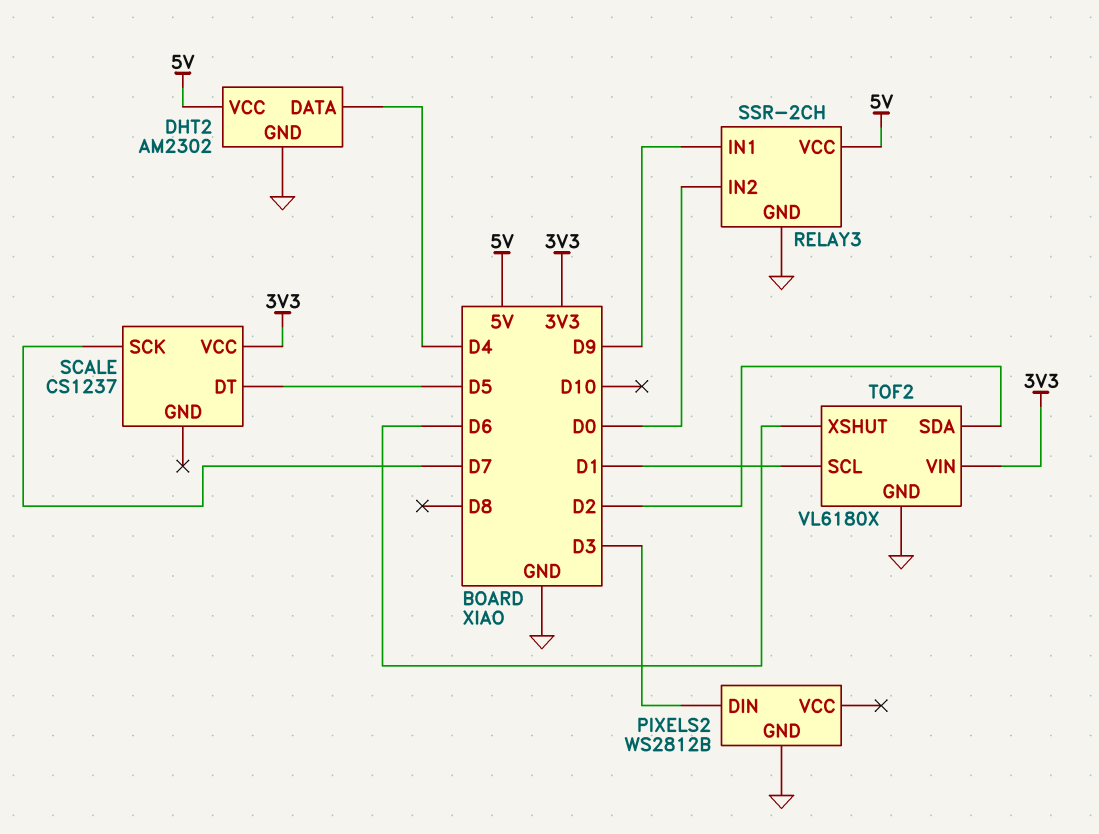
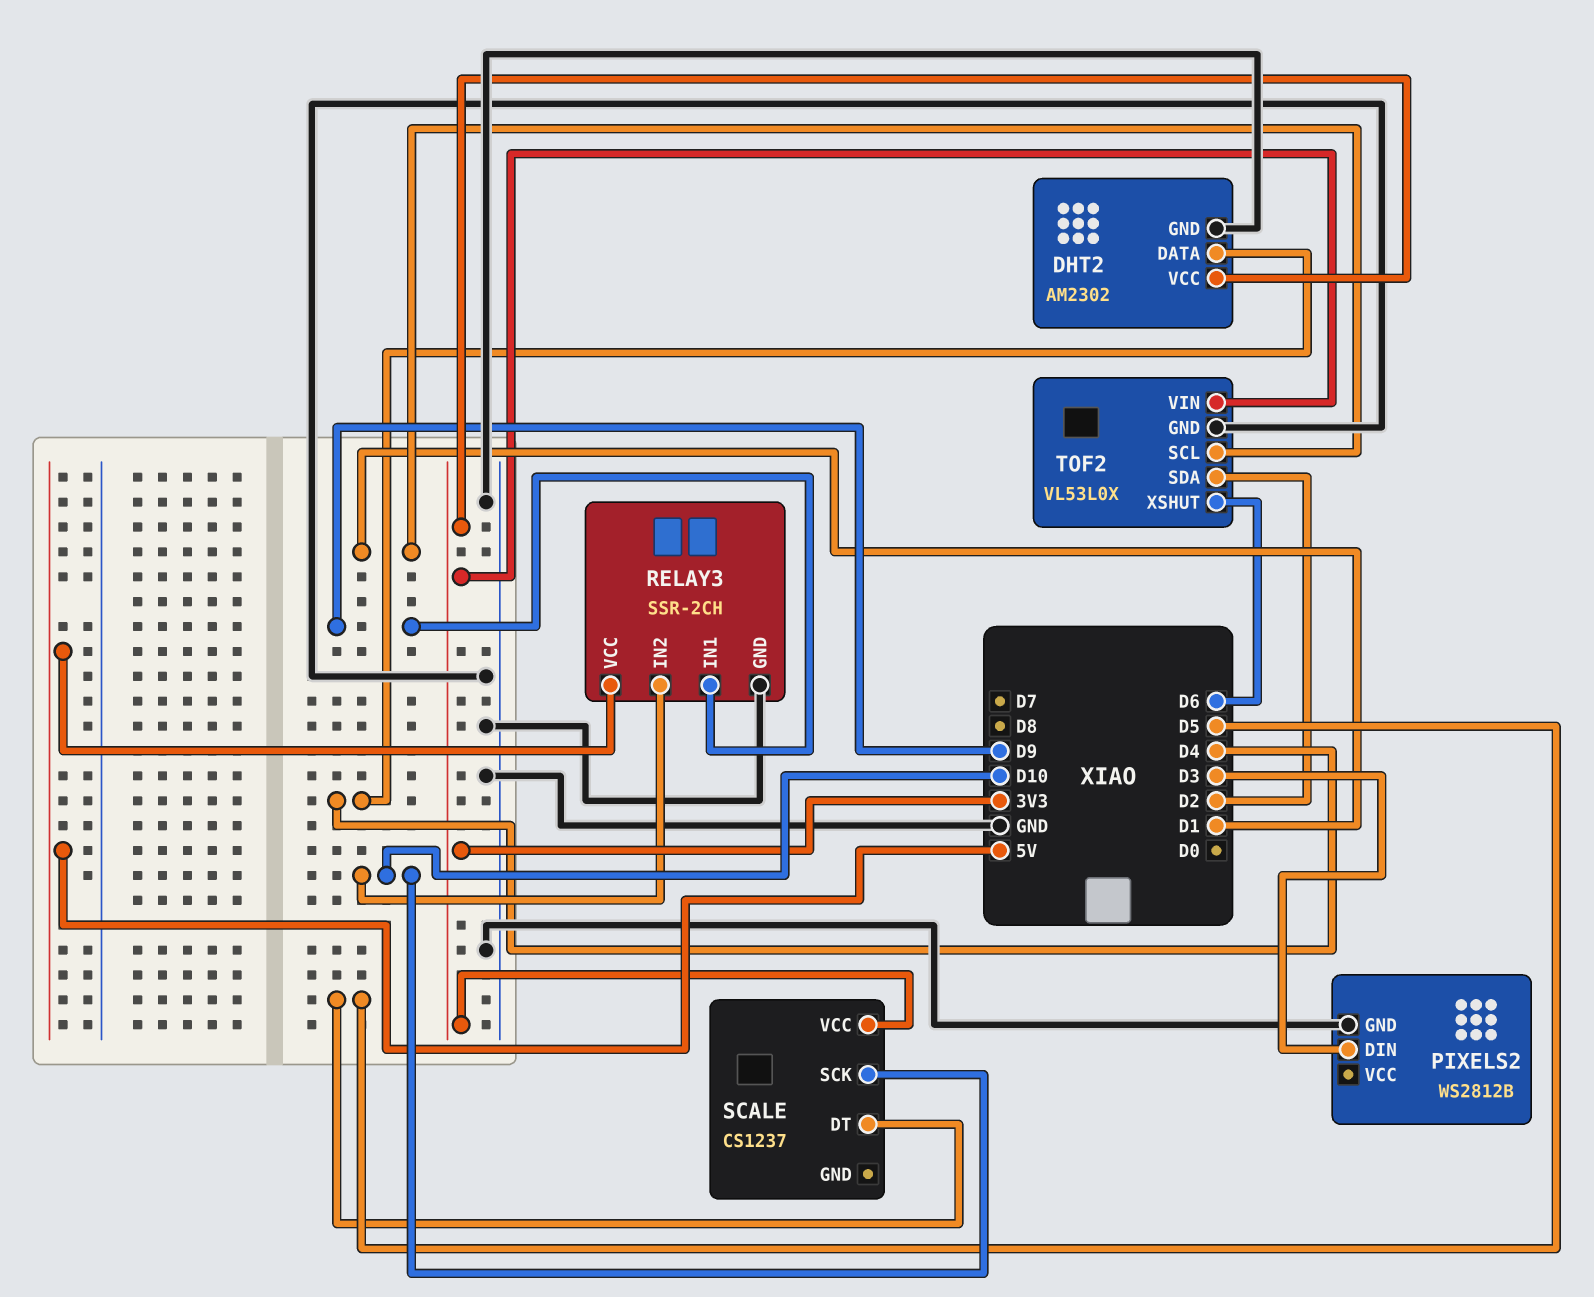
DHT2 pin VCC: 5V -> 3V3
RELAY3 pin IN2: D0 -> D10
SCALE pin SCK: D7 -> D10
TOF2: VL6180X -> VL53L0X

